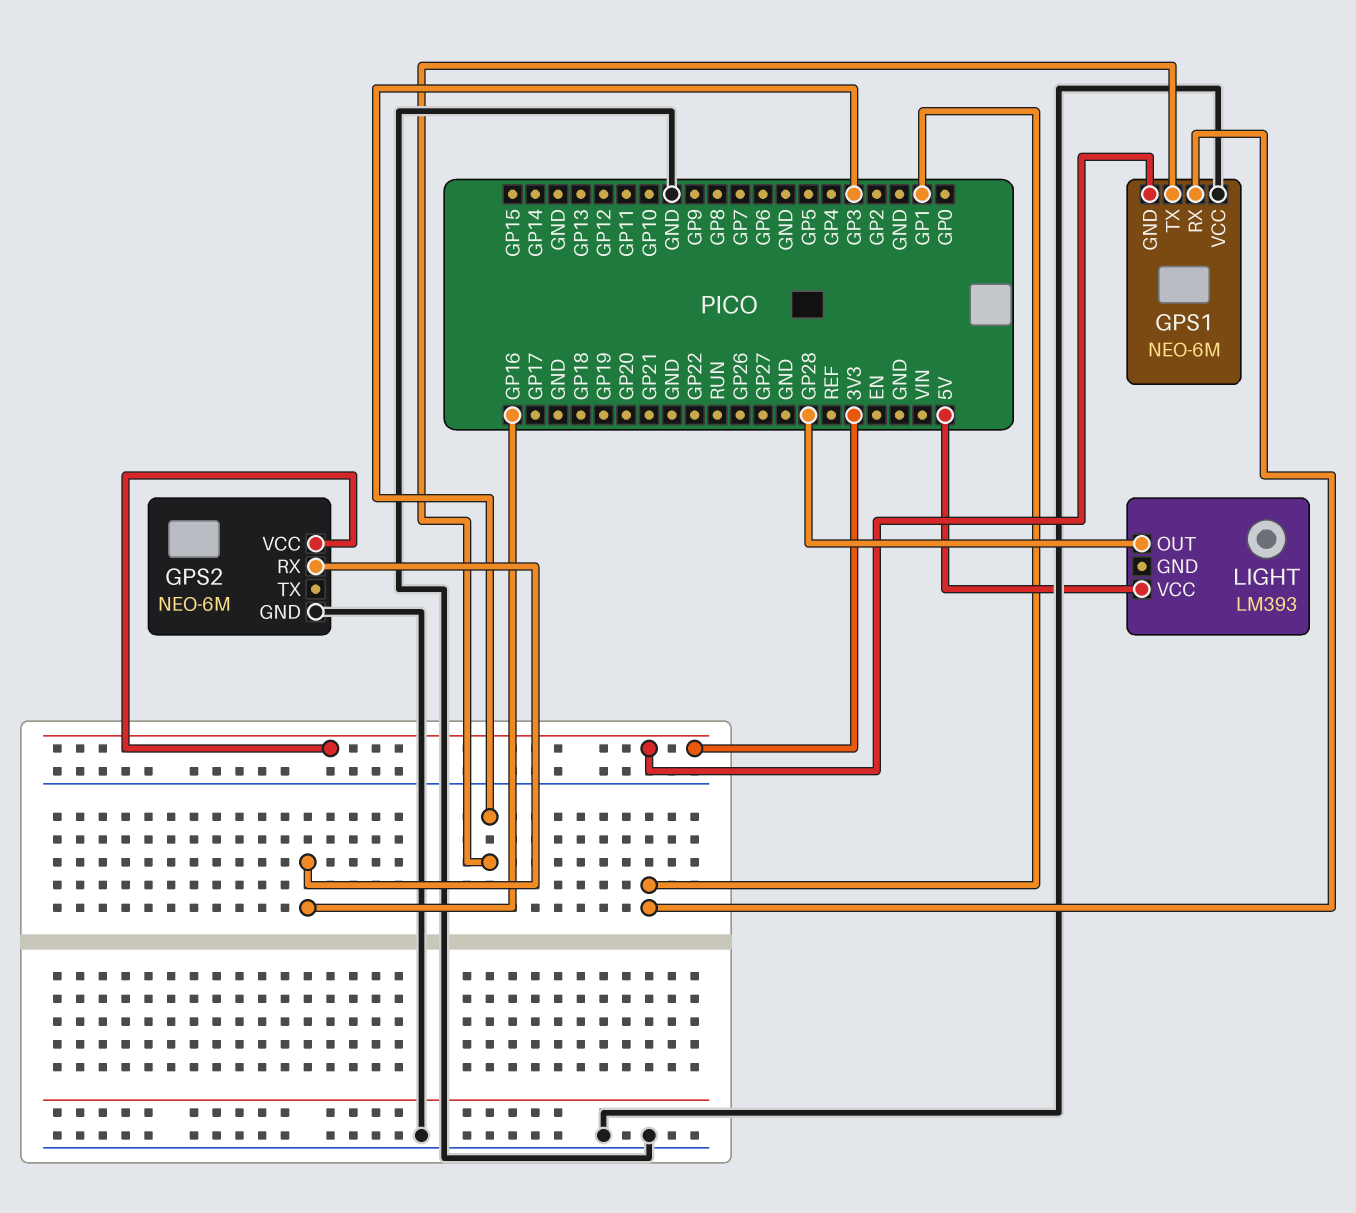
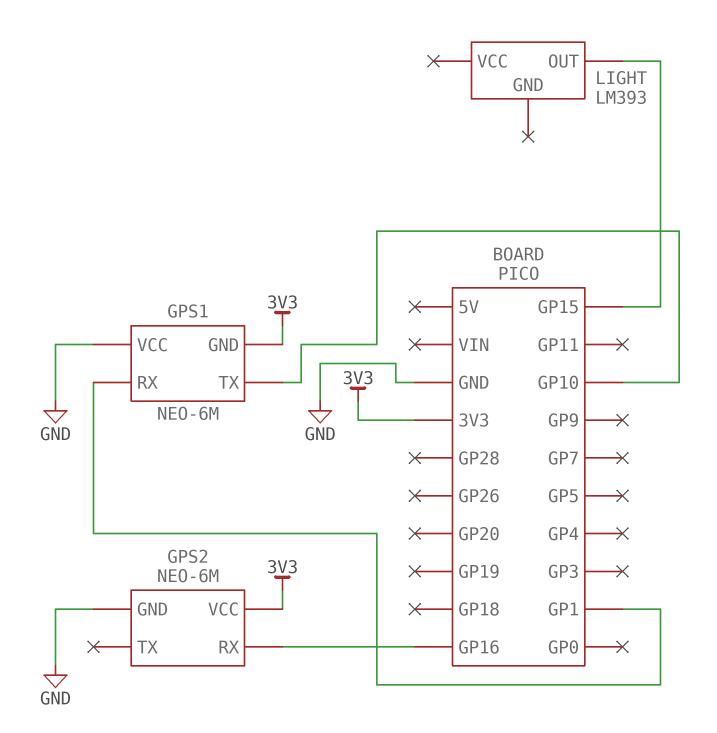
GPS1 pin TX: GP3 -> GP10
LIGHT pin OUT: GP28 -> GP15
LIGHT pin VCC: 5V -> none

